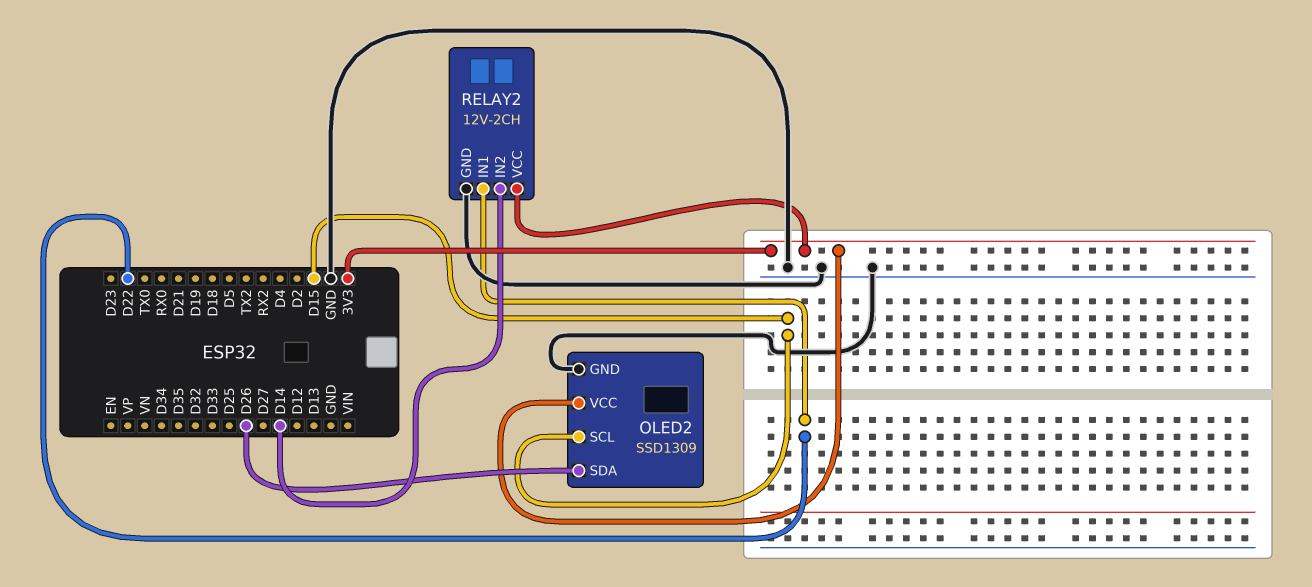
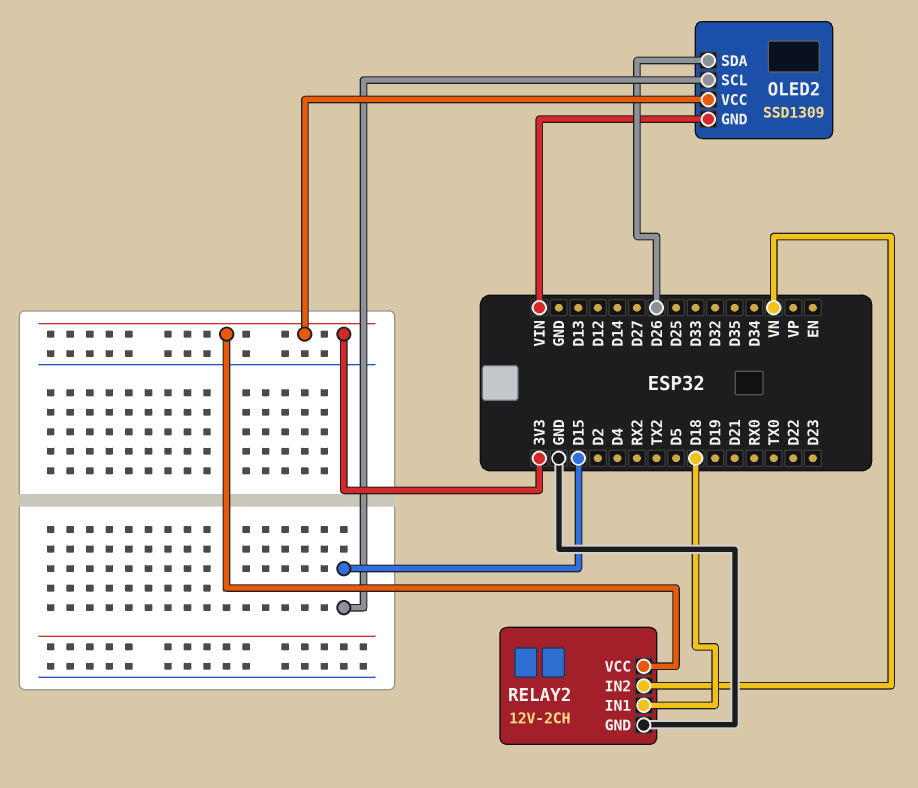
OLED2 pin GND: GND -> VIN
RELAY2 pin IN1: D22 -> D18
RELAY2 pin IN2: D14 -> VN

